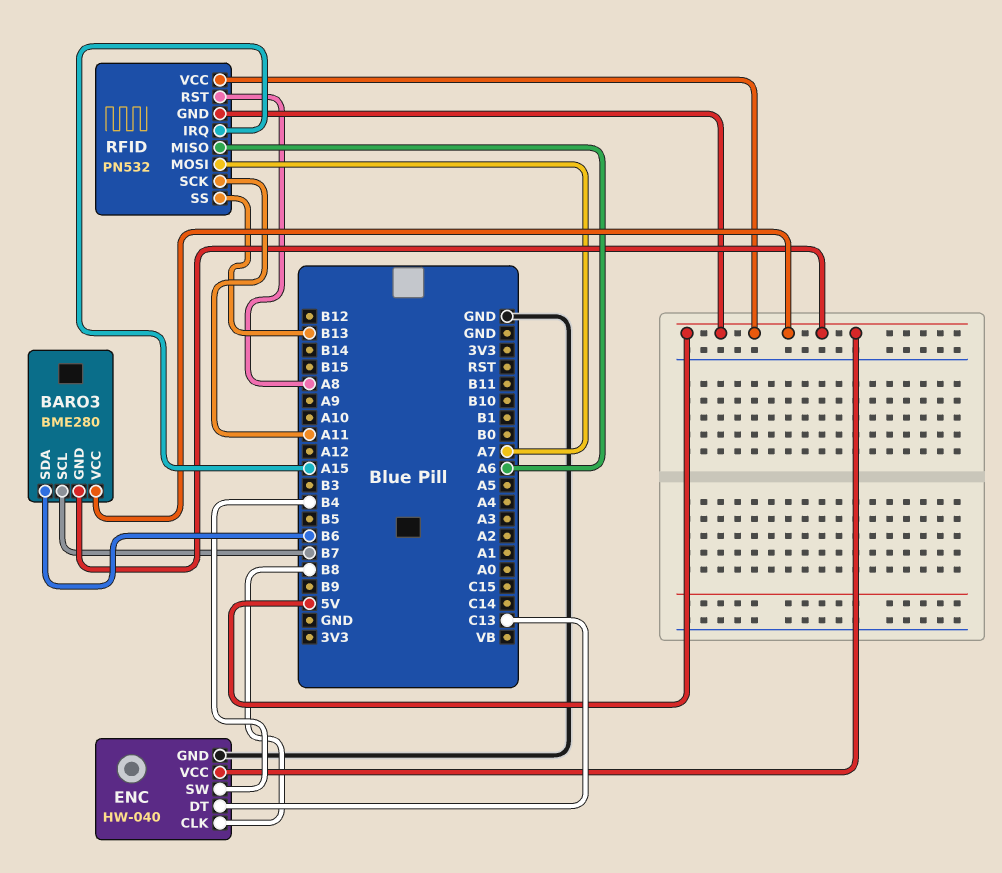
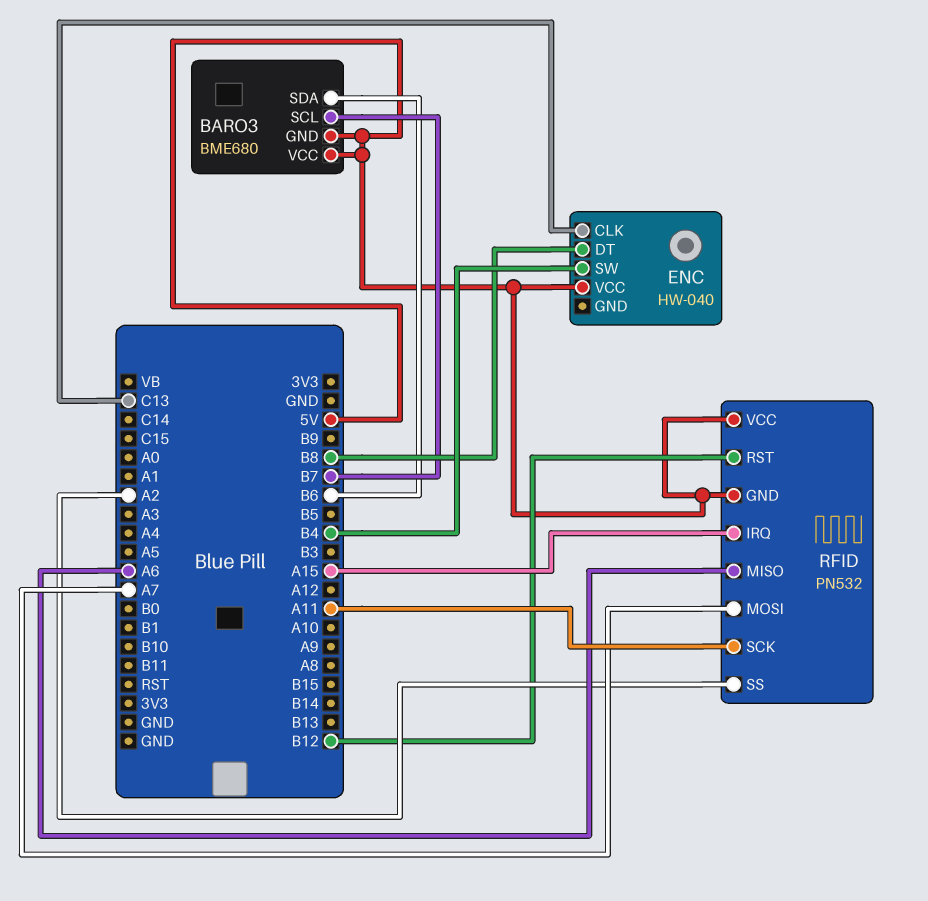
BARO3: BME280 -> BME680
ENC pin CLK: B8 -> C13
ENC pin DT: C13 -> B8
ENC pin GND: GND -> none
RFID pin RST: A8 -> B12
RFID pin SS: B13 -> A2

